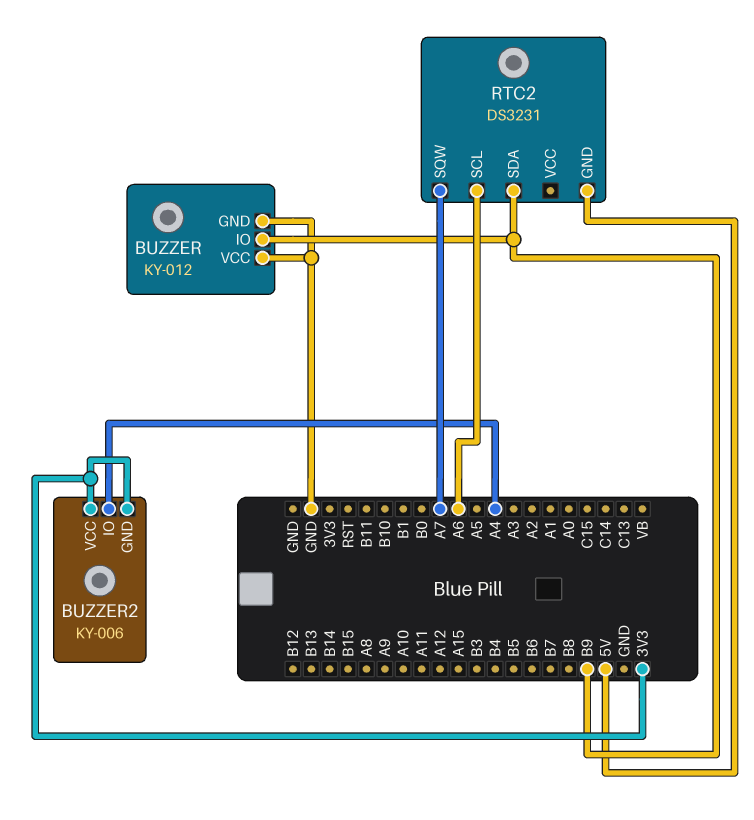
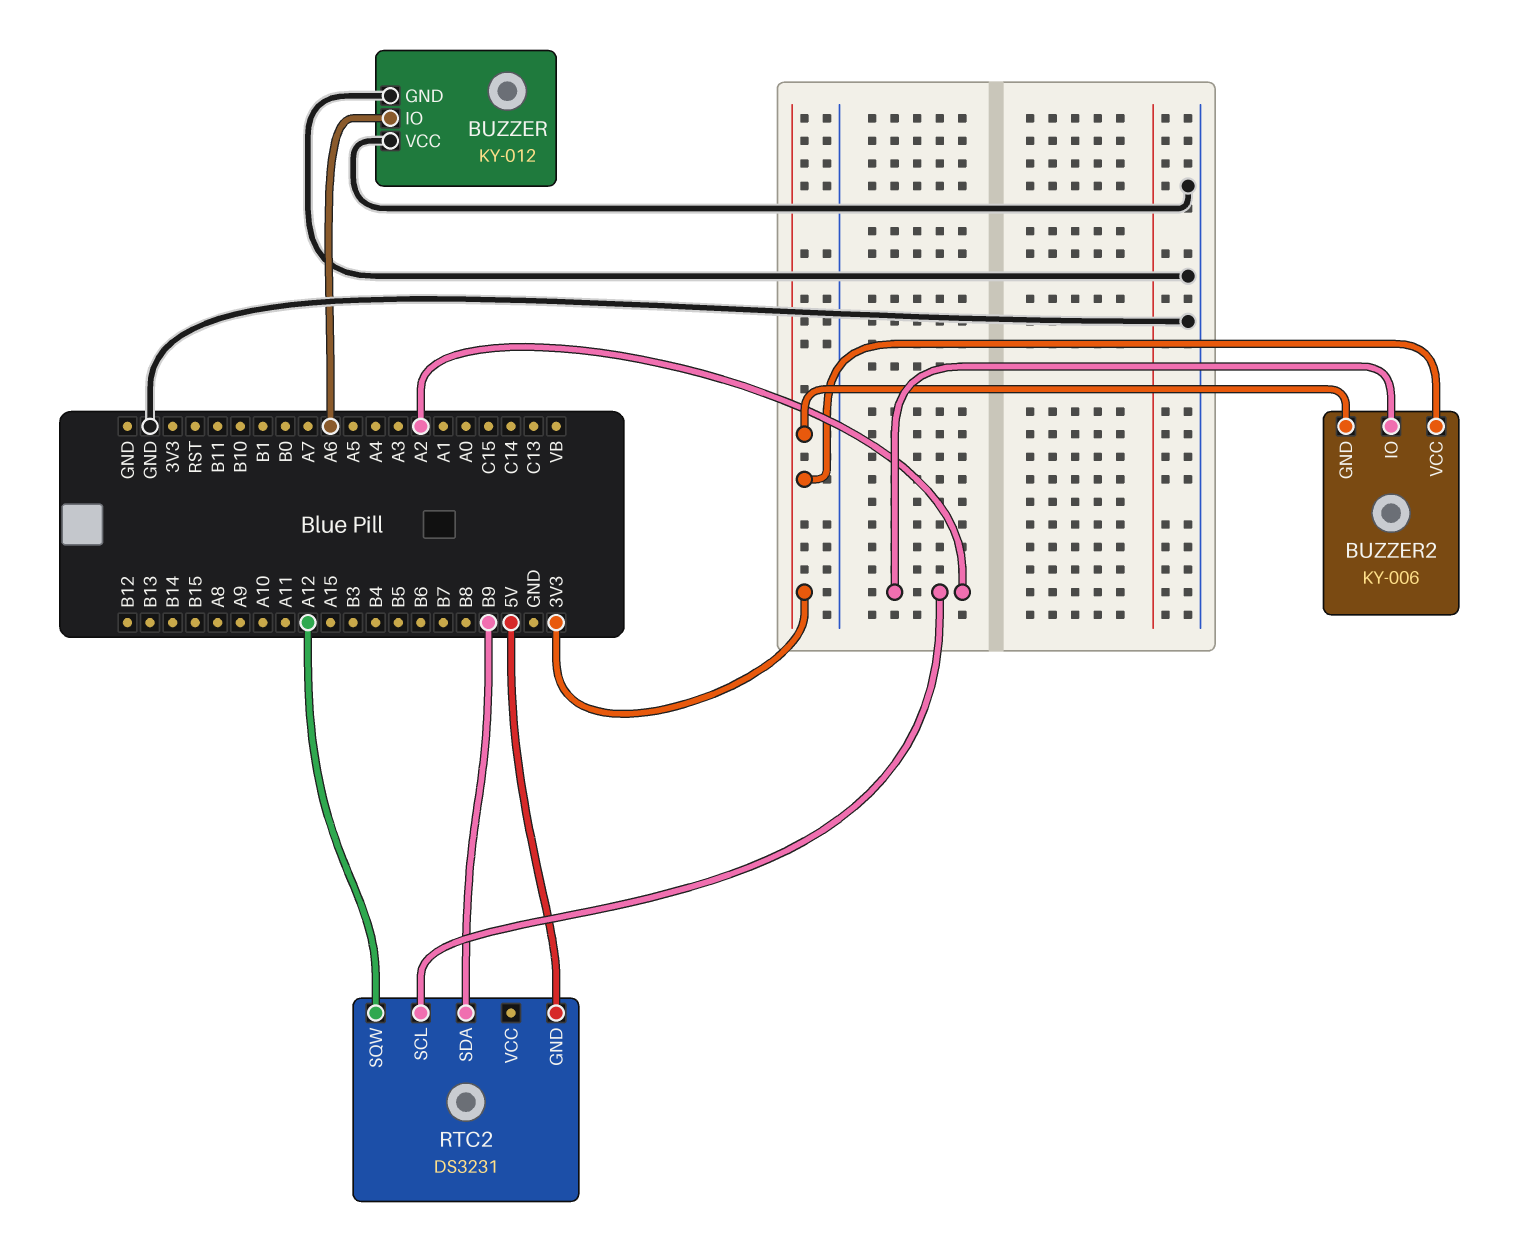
BUZZER pin IO: B9 -> A6
BUZZER2 pin IO: A4 -> A2
RTC2 pin SCL: A6 -> A2
RTC2 pin SQW: A7 -> A12

